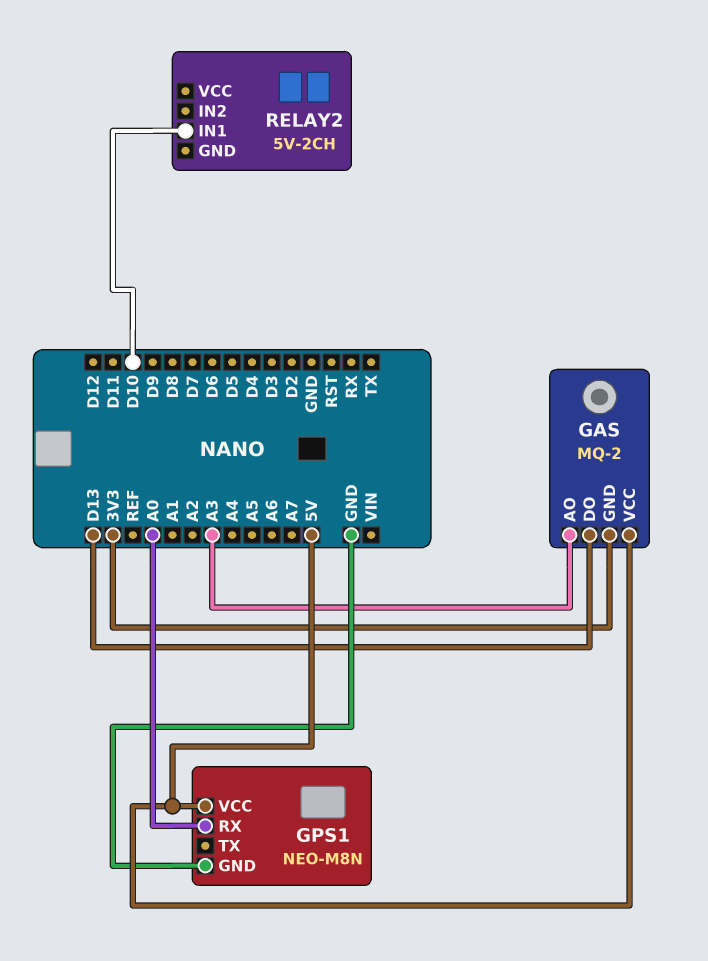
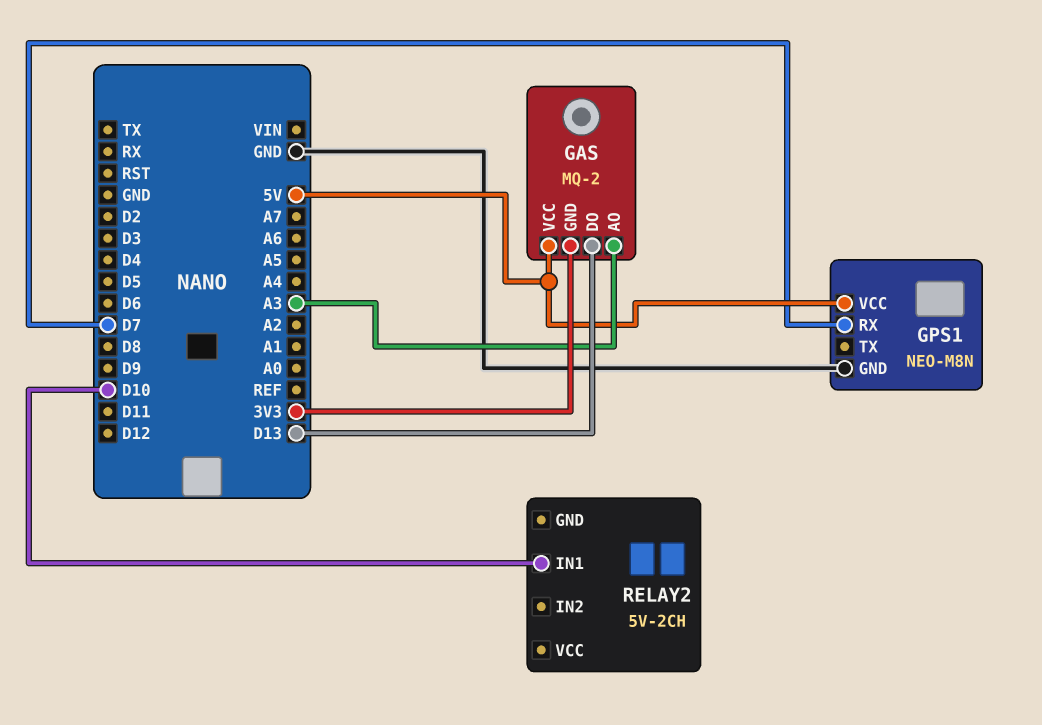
GPS1 pin RX: A0 -> D7

